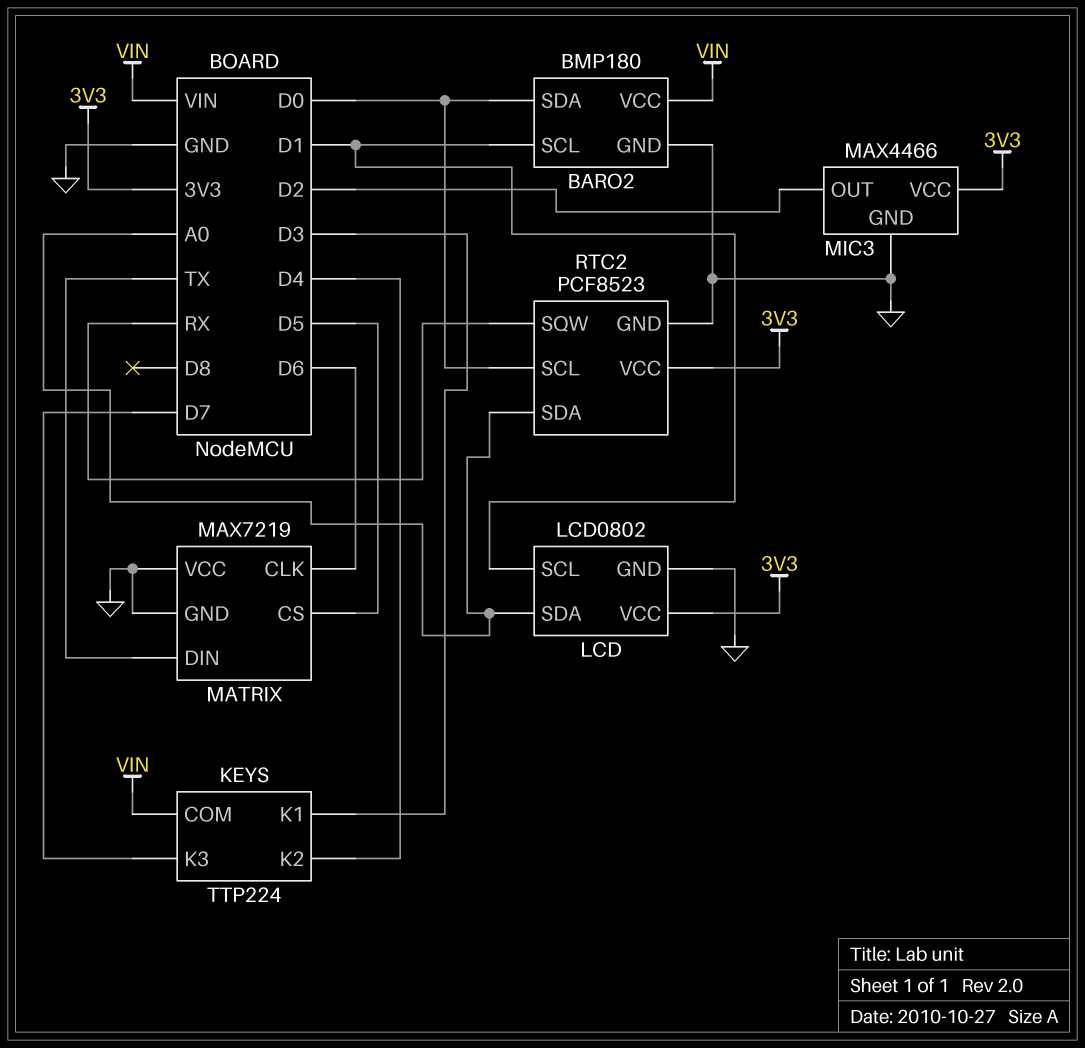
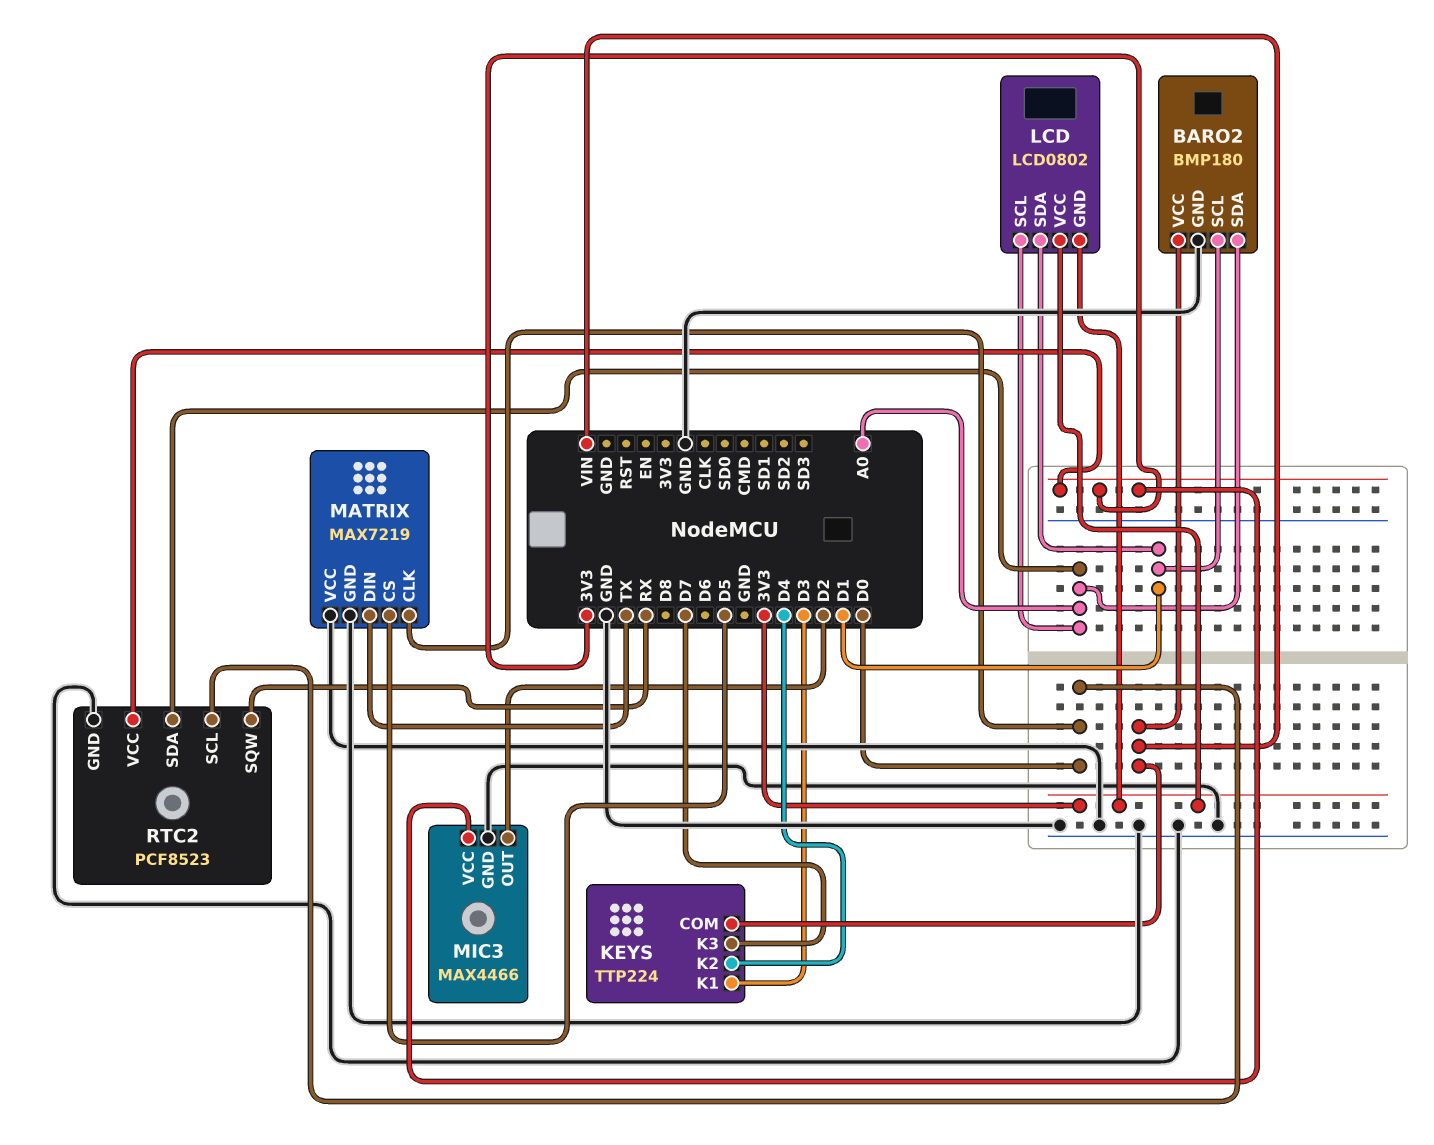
BARO2 pin SDA: D0 -> A0
LCD pin GND: GND -> 3V3
LCD pin SCL: D1 -> A0
LCD pin SDA: A0 -> D1
MATRIX pin CLK: D6 -> D0

